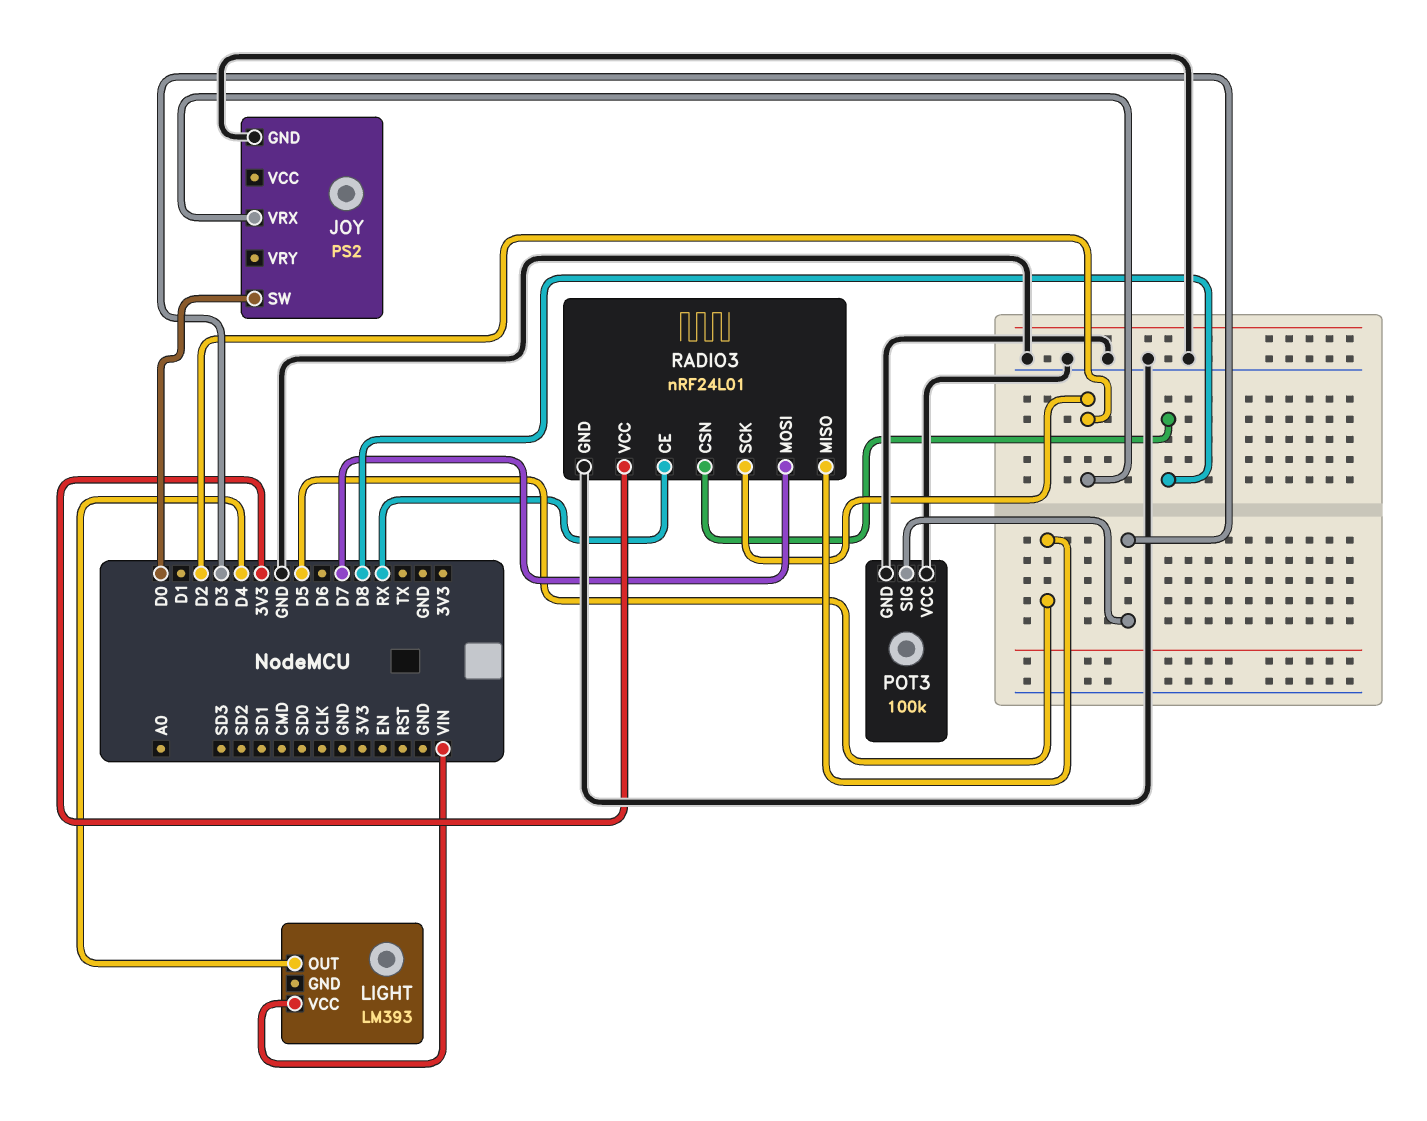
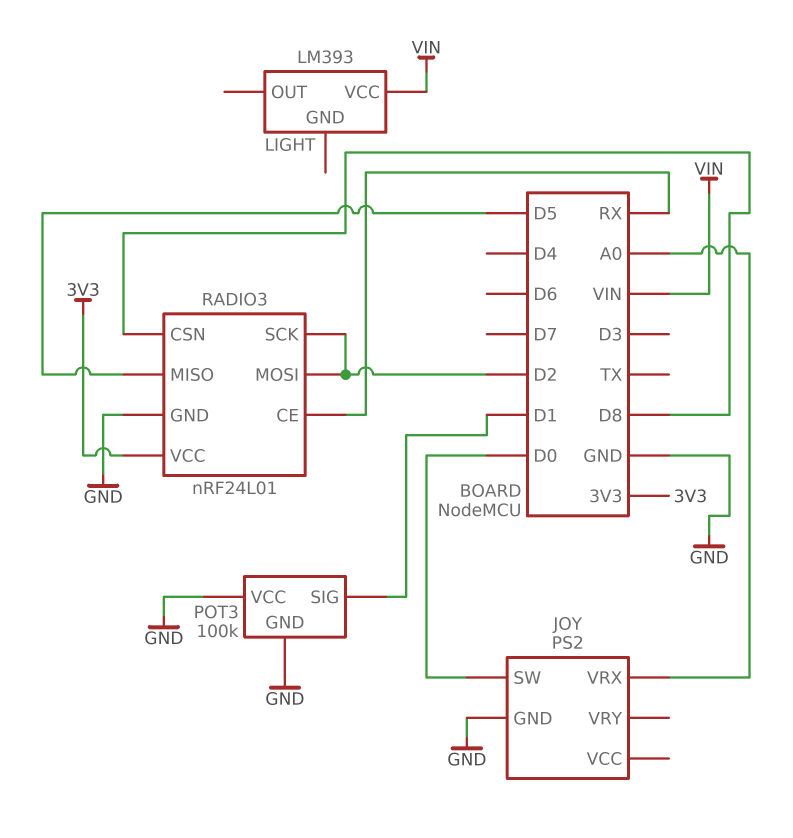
JOY pin VRX: D2 -> A0
LIGHT pin OUT: D4 -> none
POT3 pin SIG: D3 -> D1
RADIO3 pin MOSI: D7 -> D2

